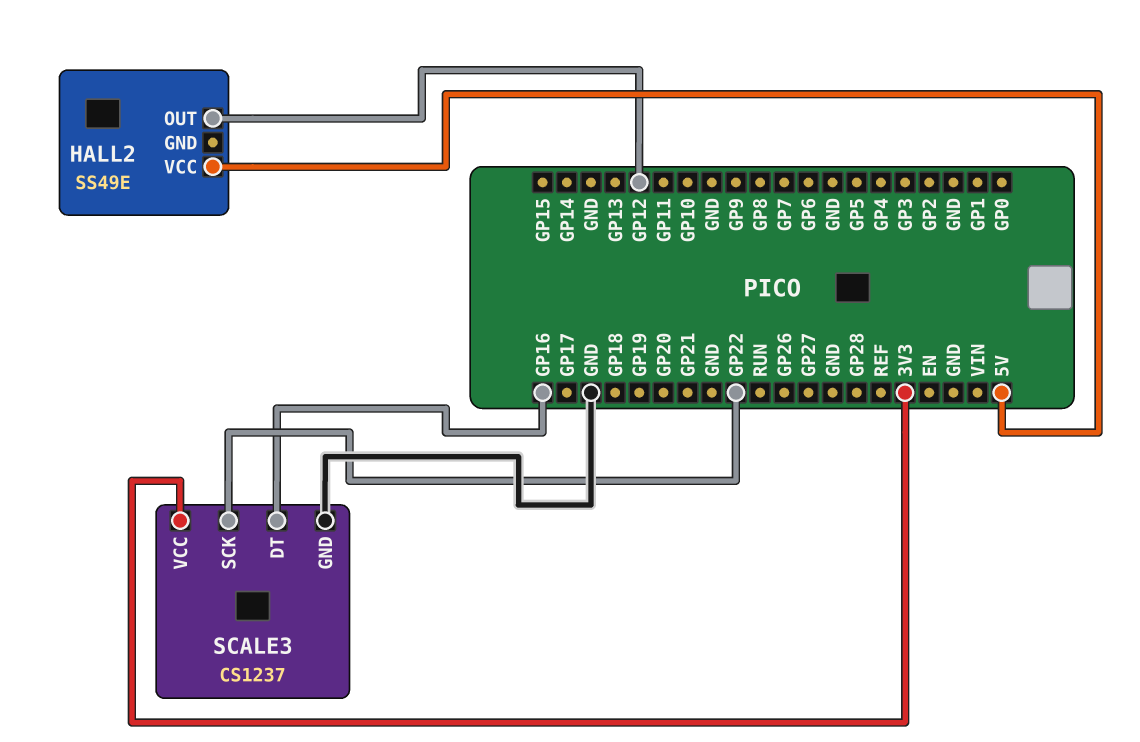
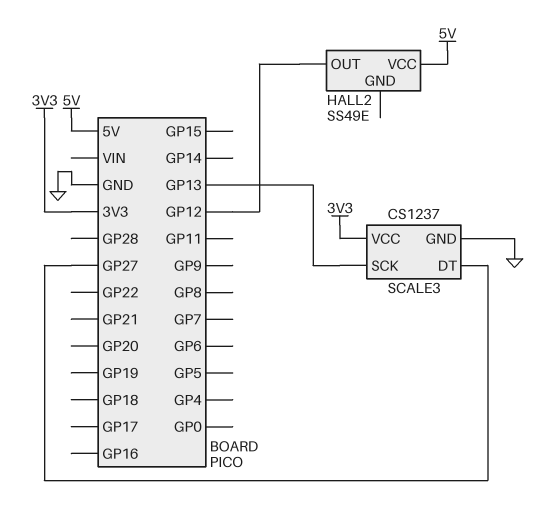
SCALE3 pin DT: GP16 -> GP27
SCALE3 pin SCK: GP22 -> GP13

